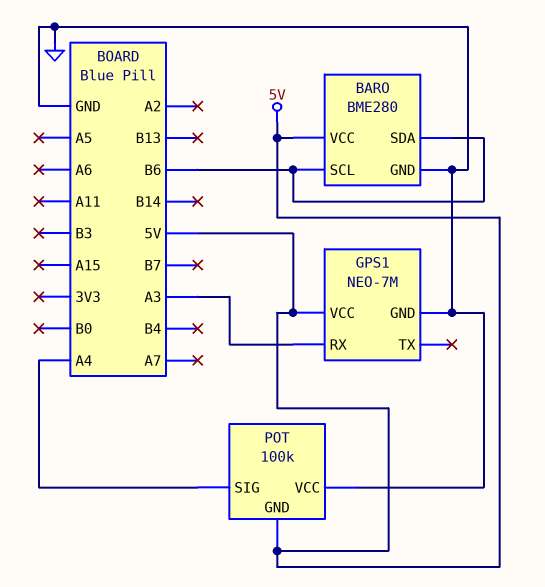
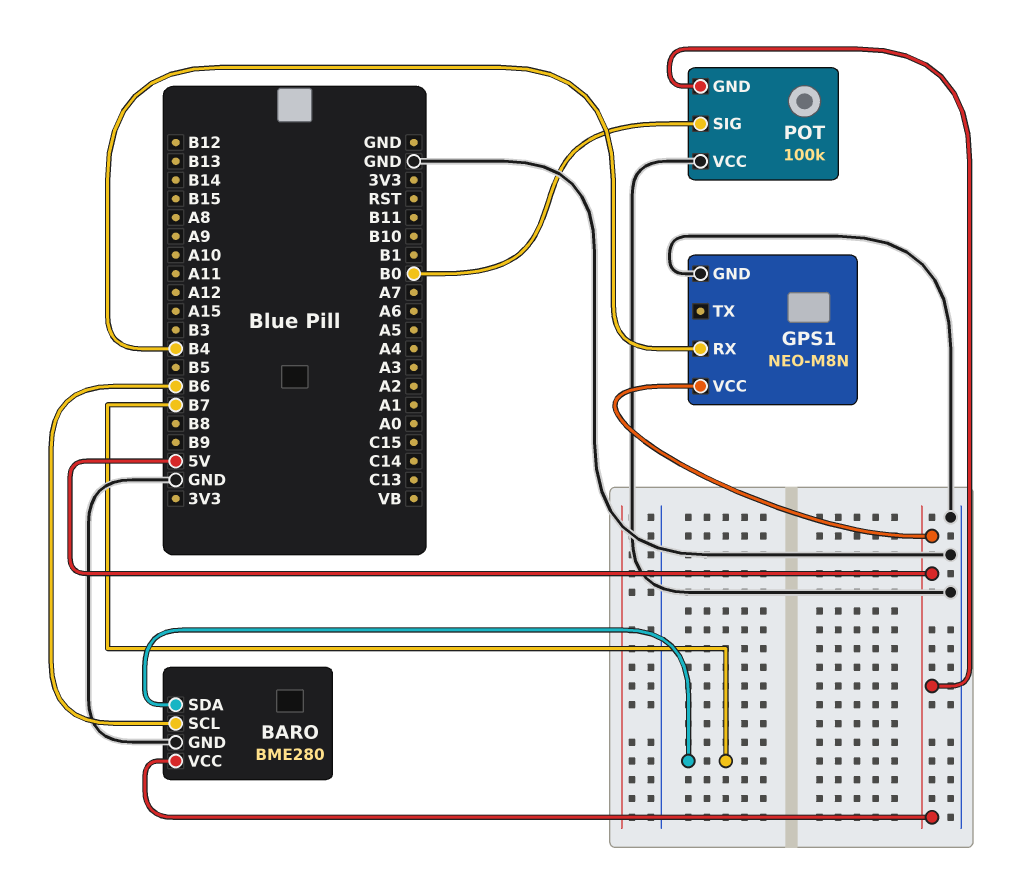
BARO pin SDA: B6 -> B7
GPS1: NEO-7M -> NEO-M8N
GPS1 pin RX: A3 -> B4
POT pin SIG: A4 -> B0

